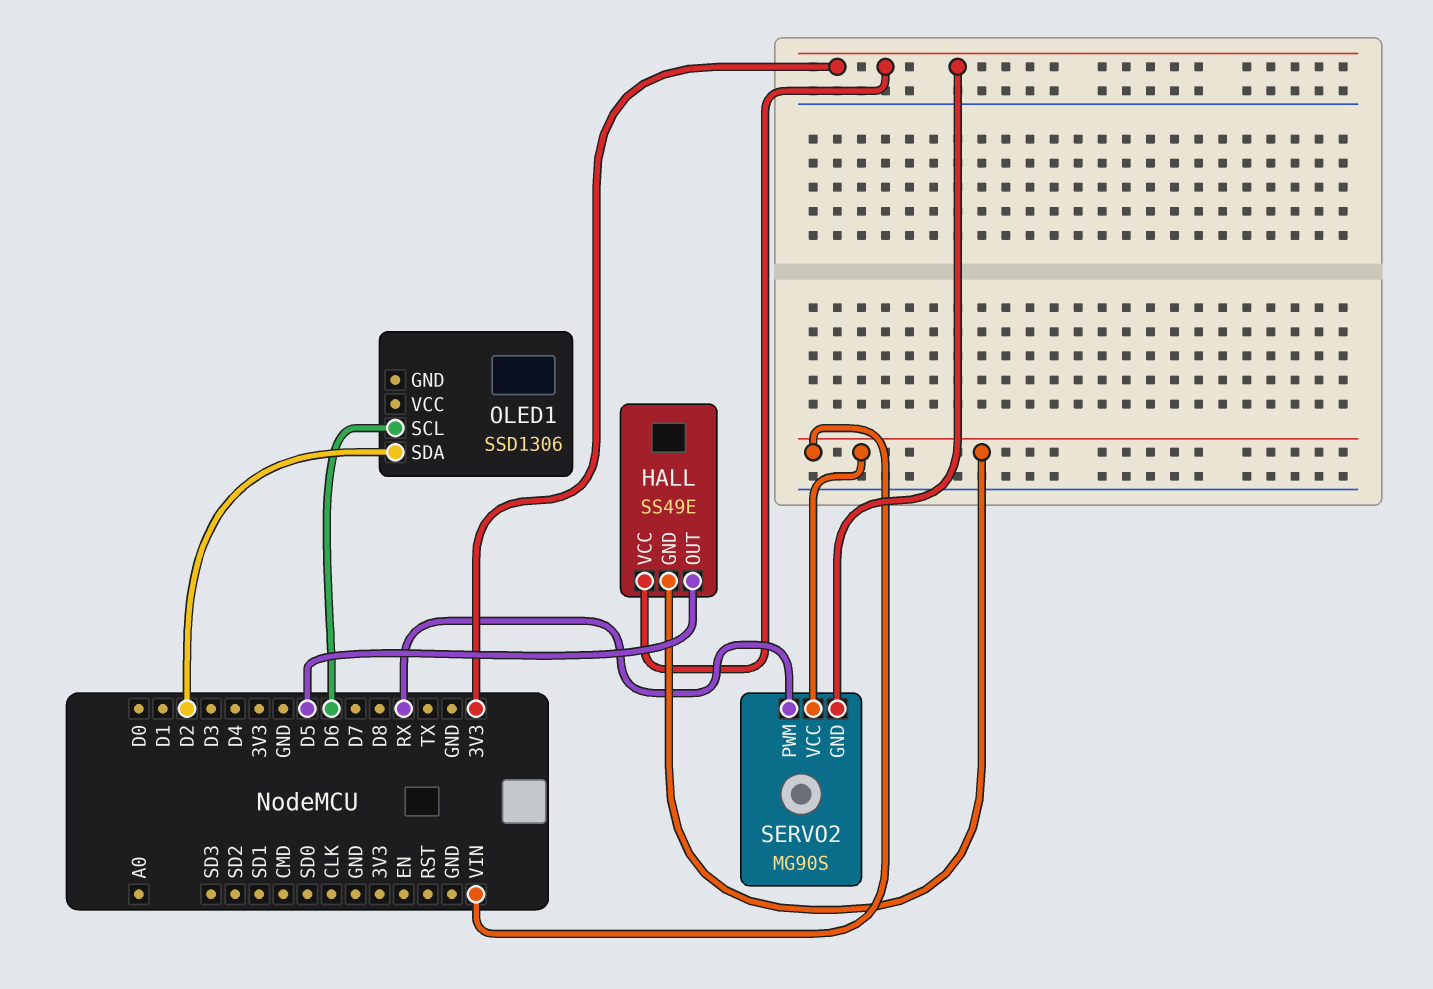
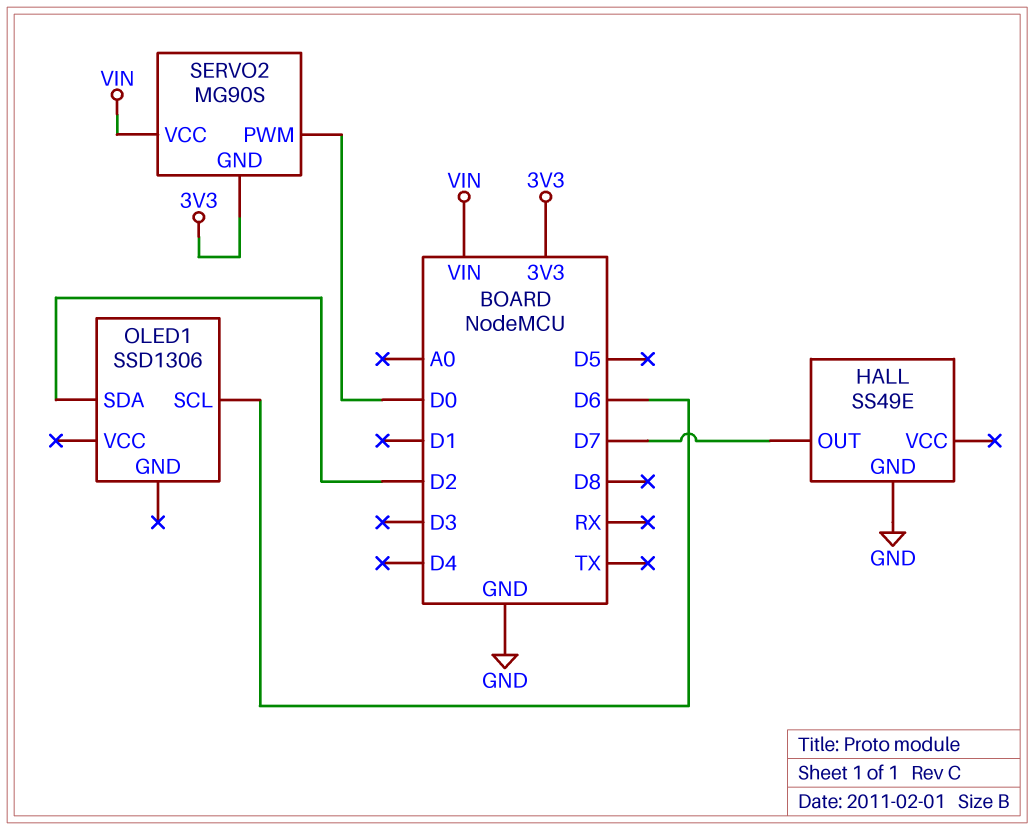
HALL pin GND: VIN -> GND
HALL pin OUT: D5 -> D7
HALL pin VCC: 3V3 -> none
SERVO2 pin PWM: RX -> D0

